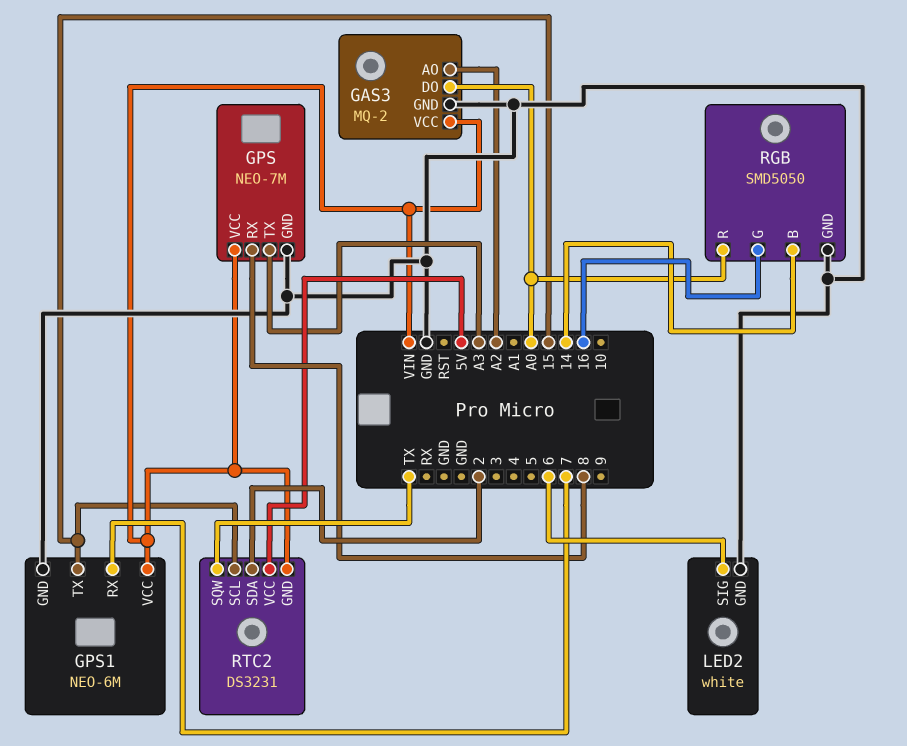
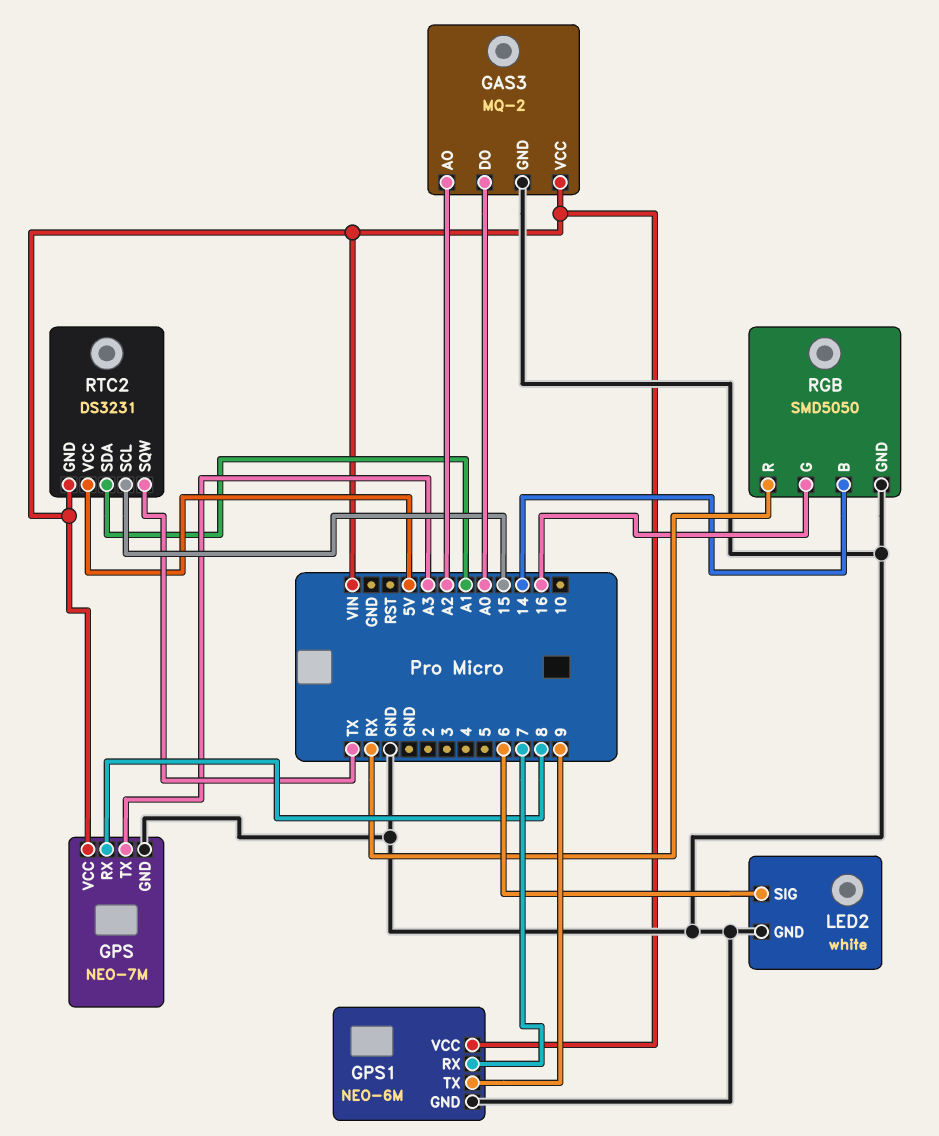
GPS1 pin TX: 15 -> 9
RGB pin R: A0 -> RX
RTC2 pin SDA: 2 -> A1

